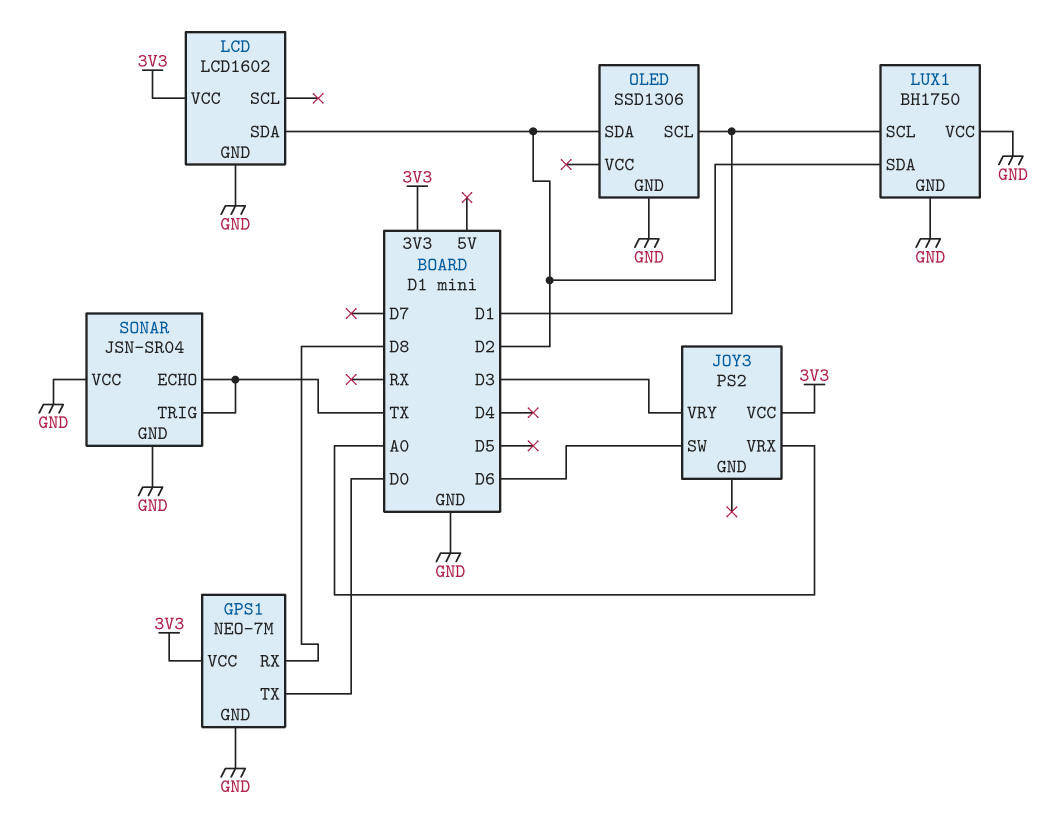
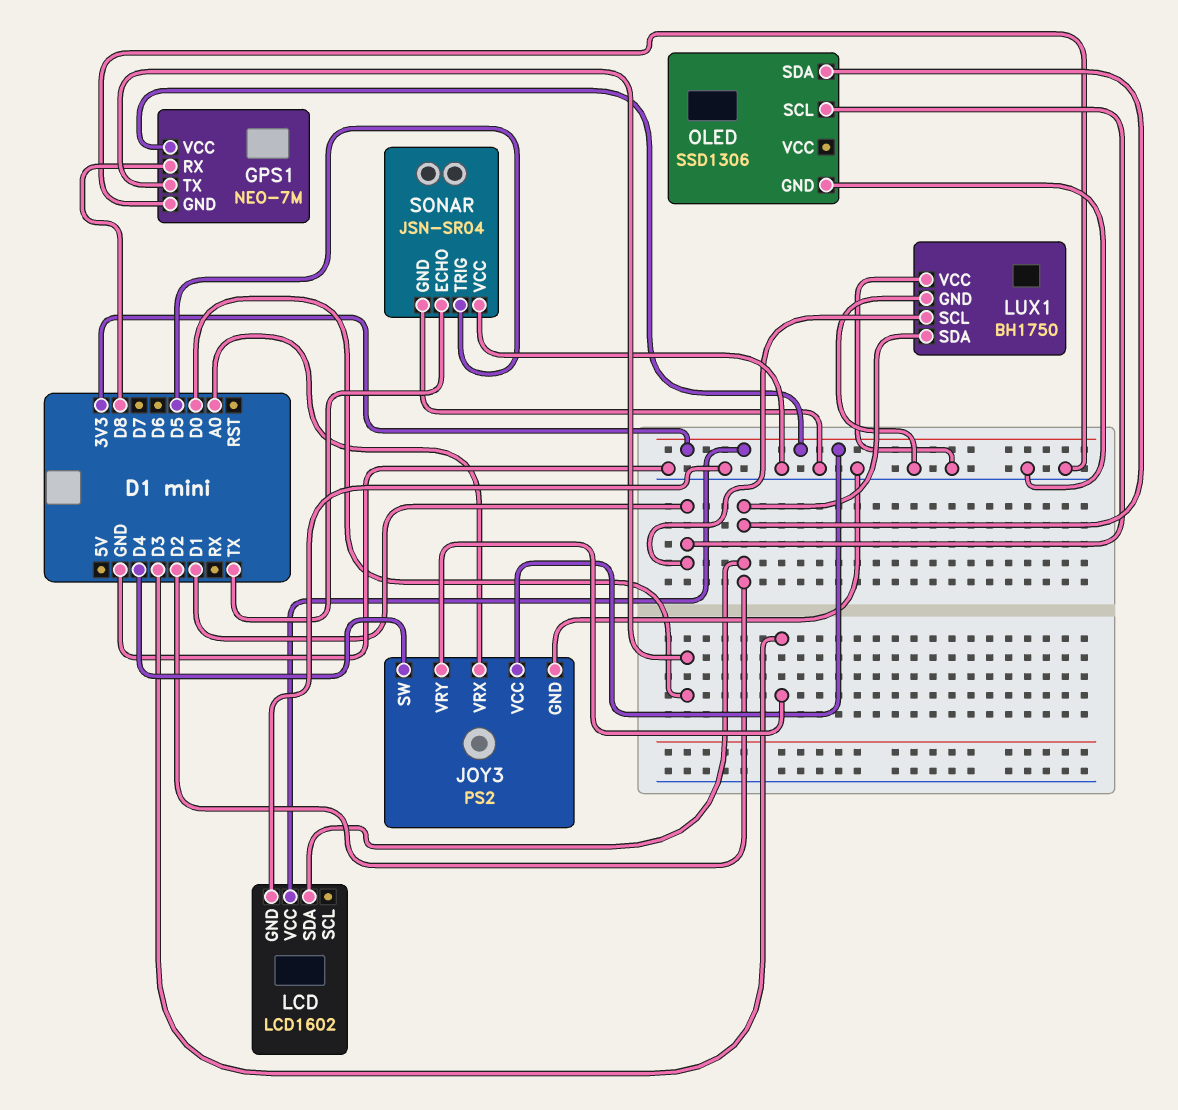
JOY3 pin GND: none -> GND
JOY3 pin SW: D6 -> D4
SONAR pin TRIG: TX -> D5

